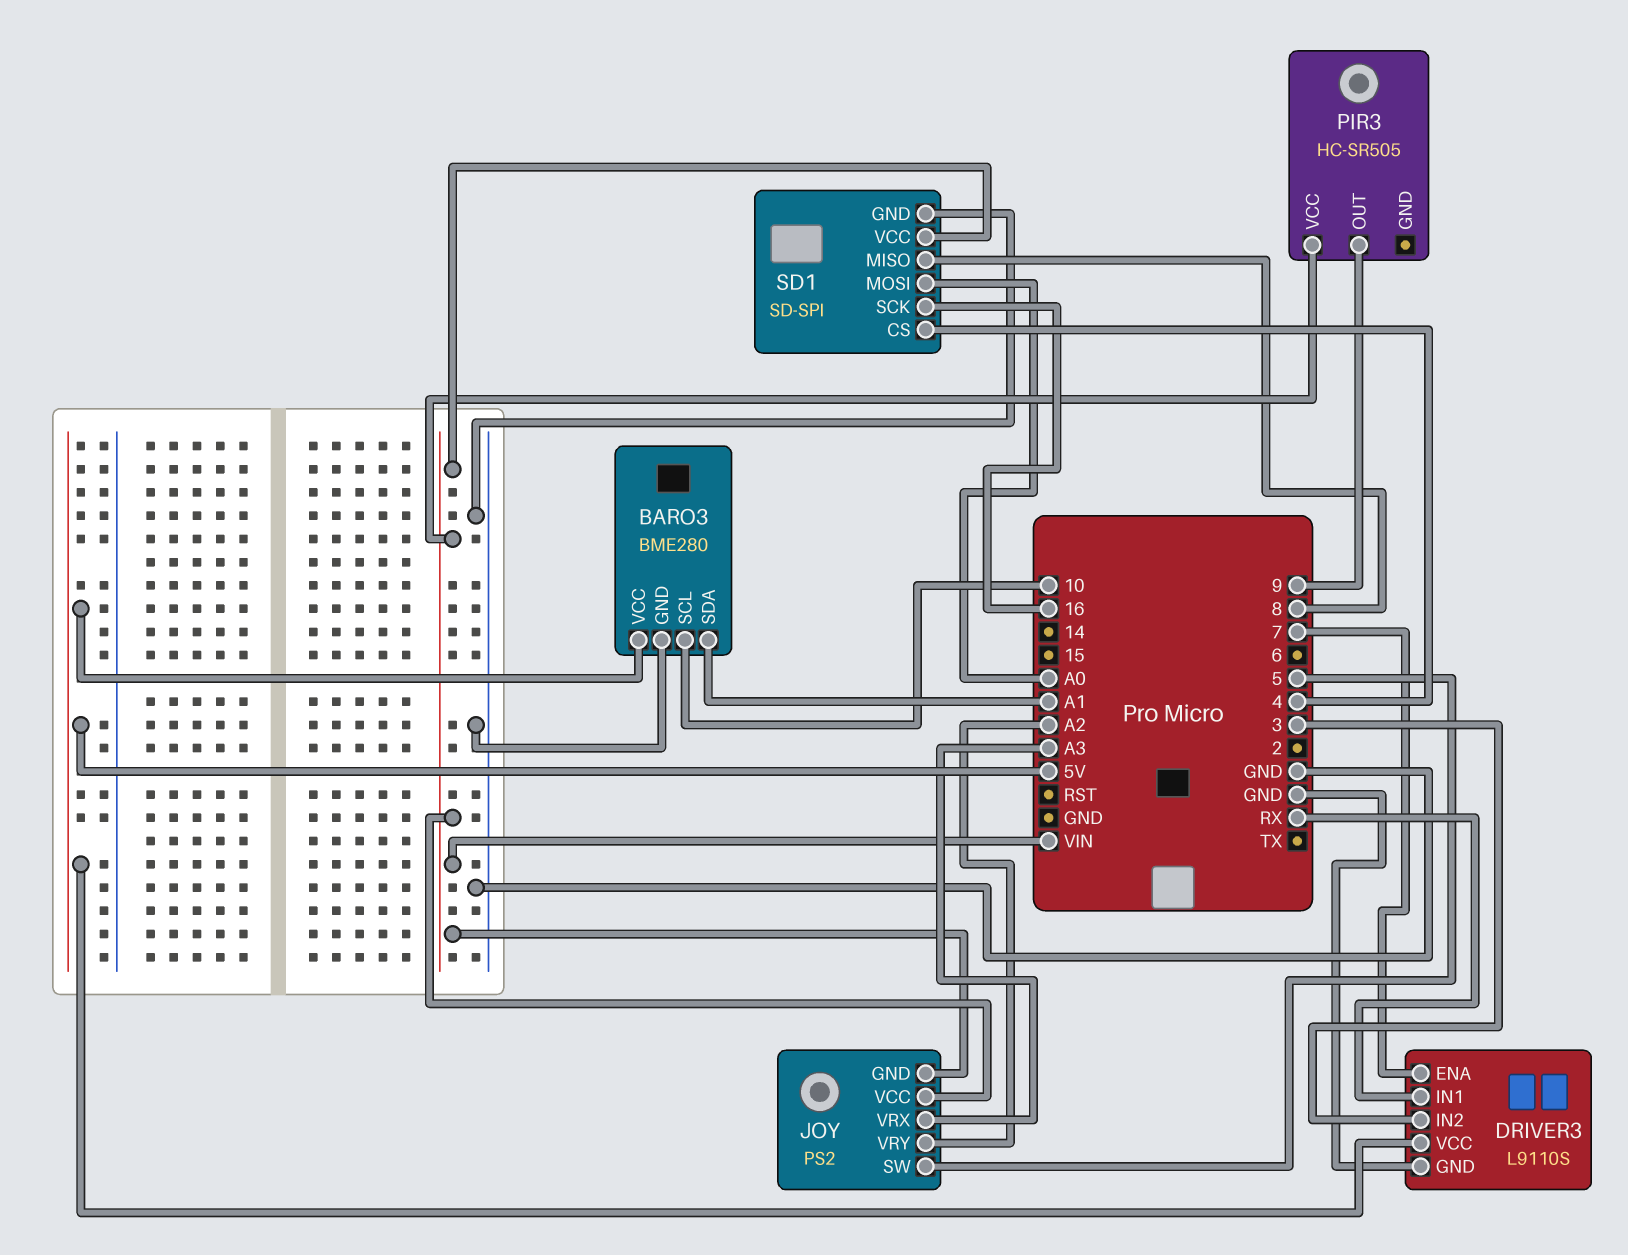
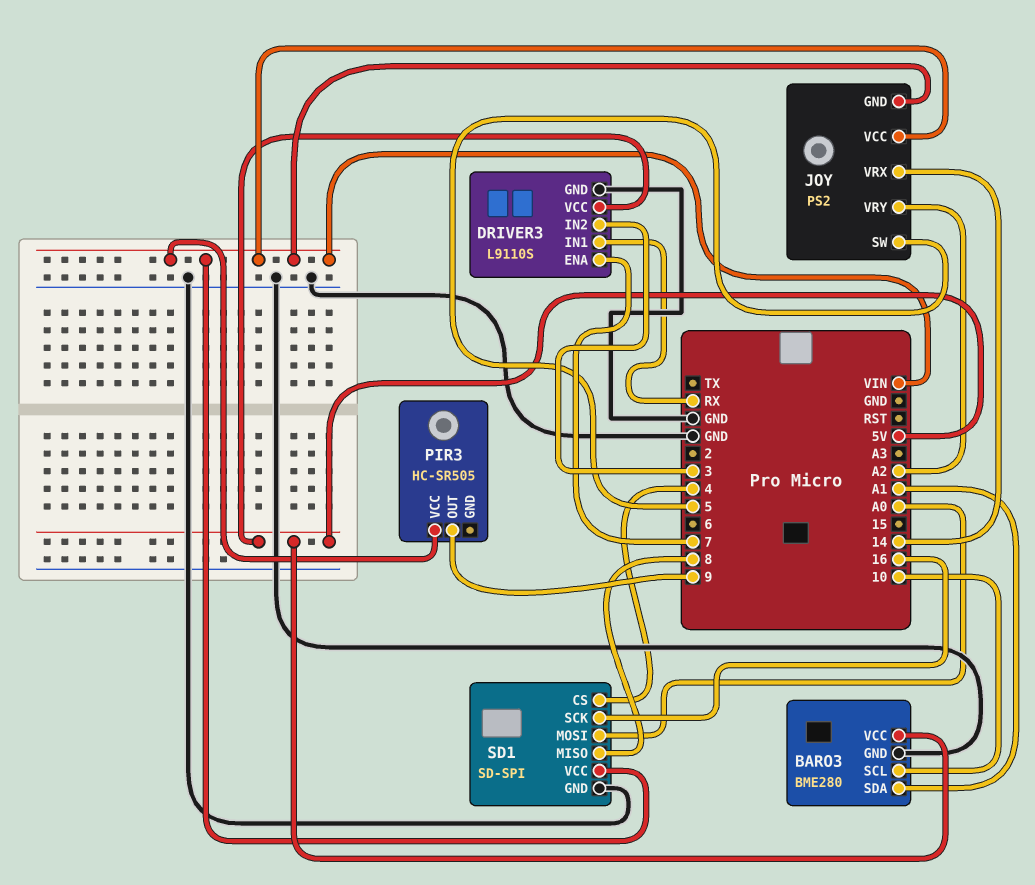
JOY pin VRX: A3 -> 14

